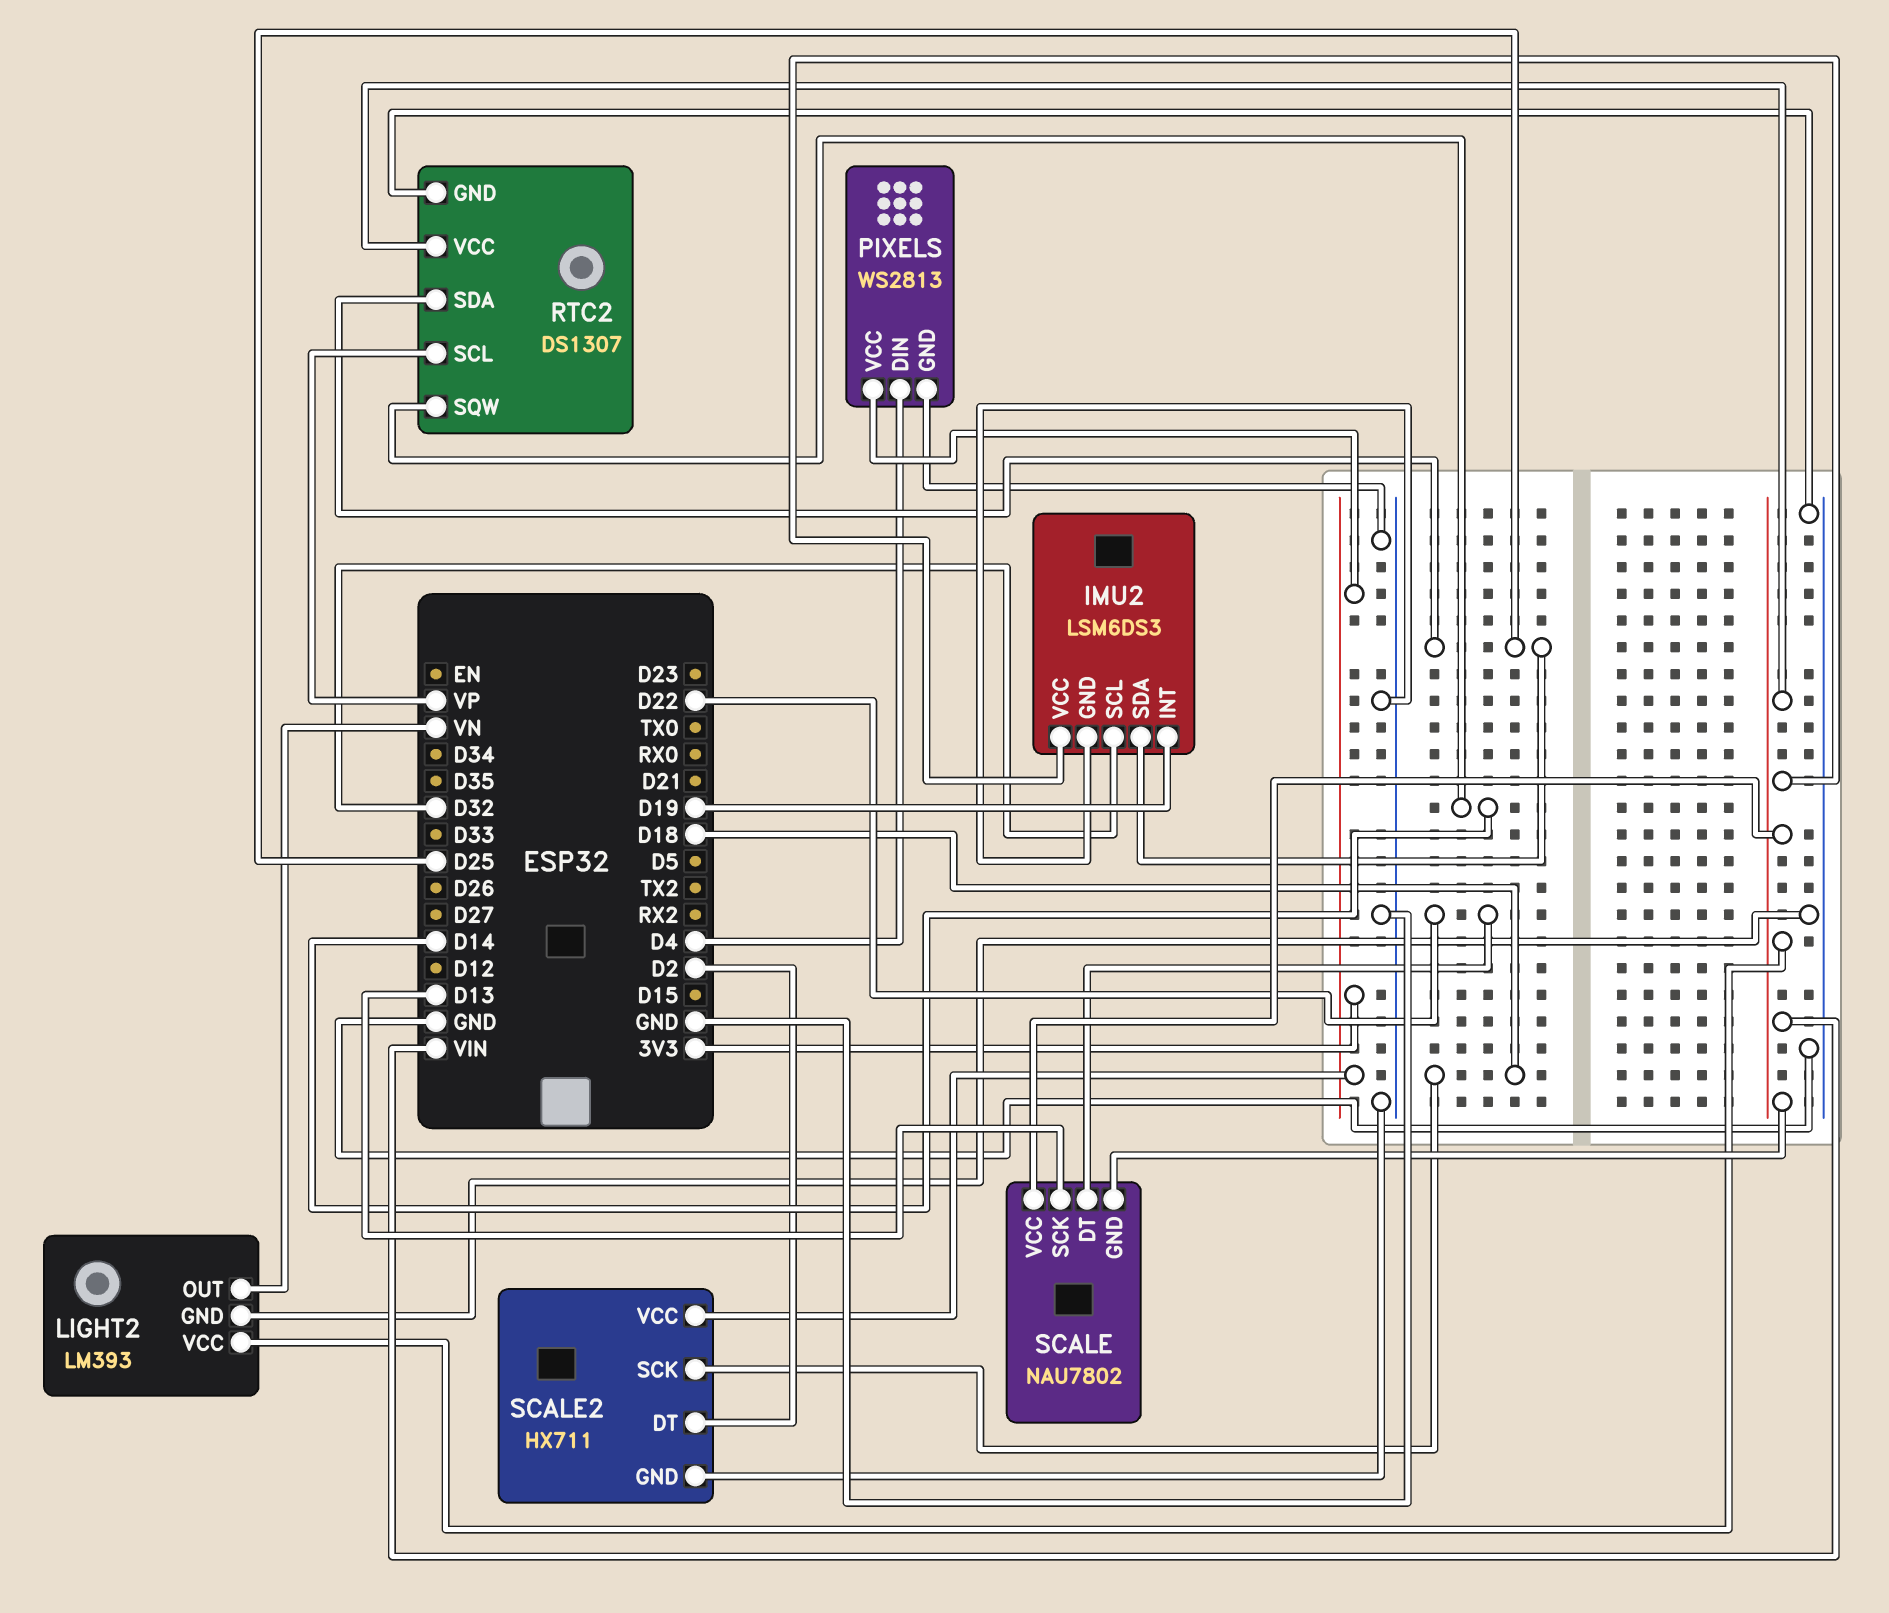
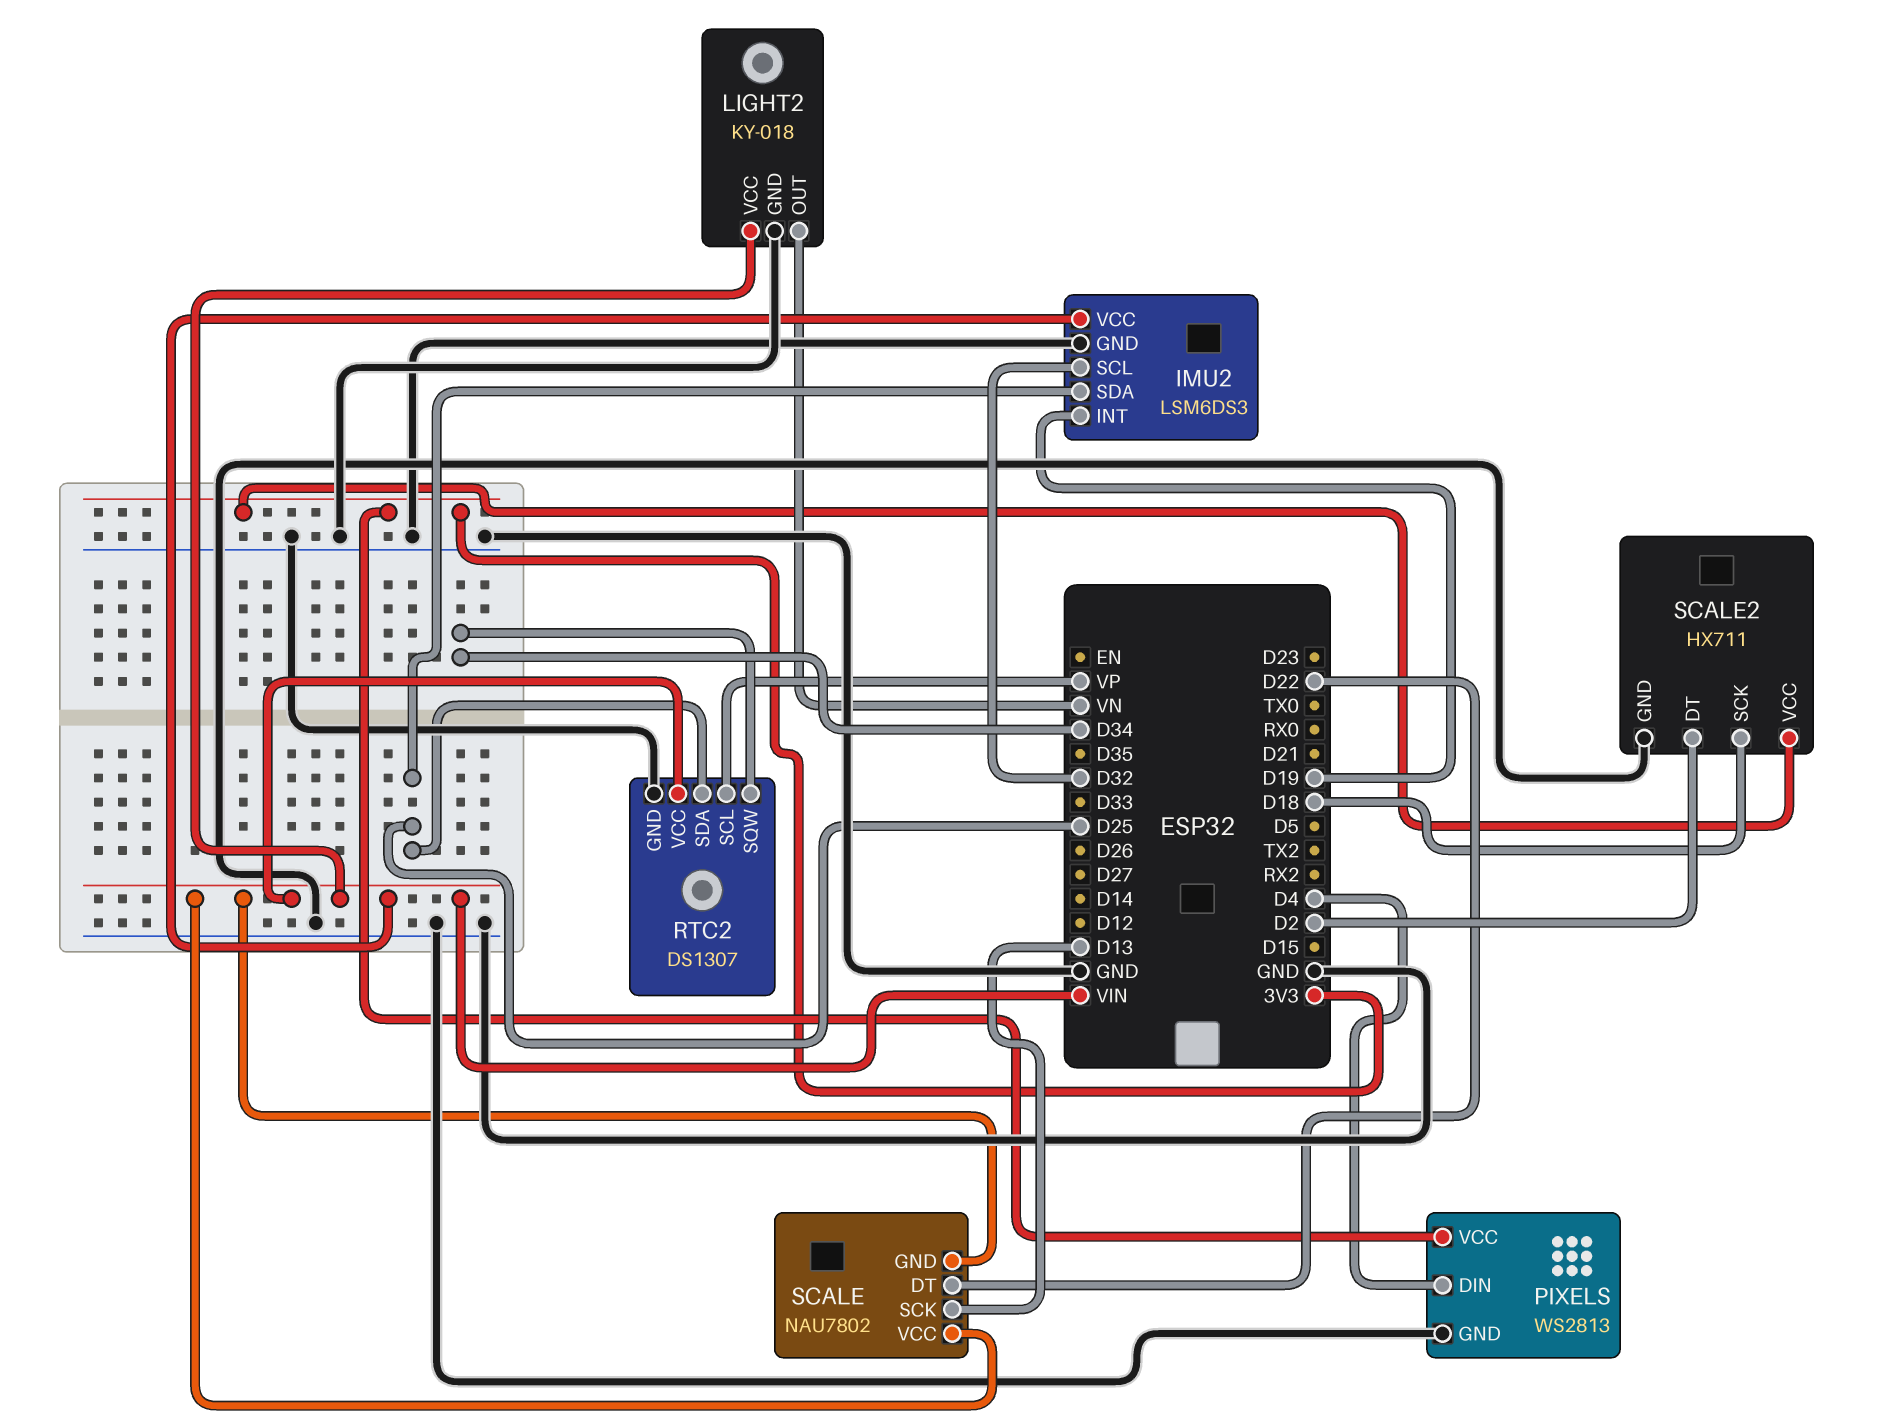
LIGHT2: LM393 -> KY-018
RTC2 pin SQW: D14 -> D34

